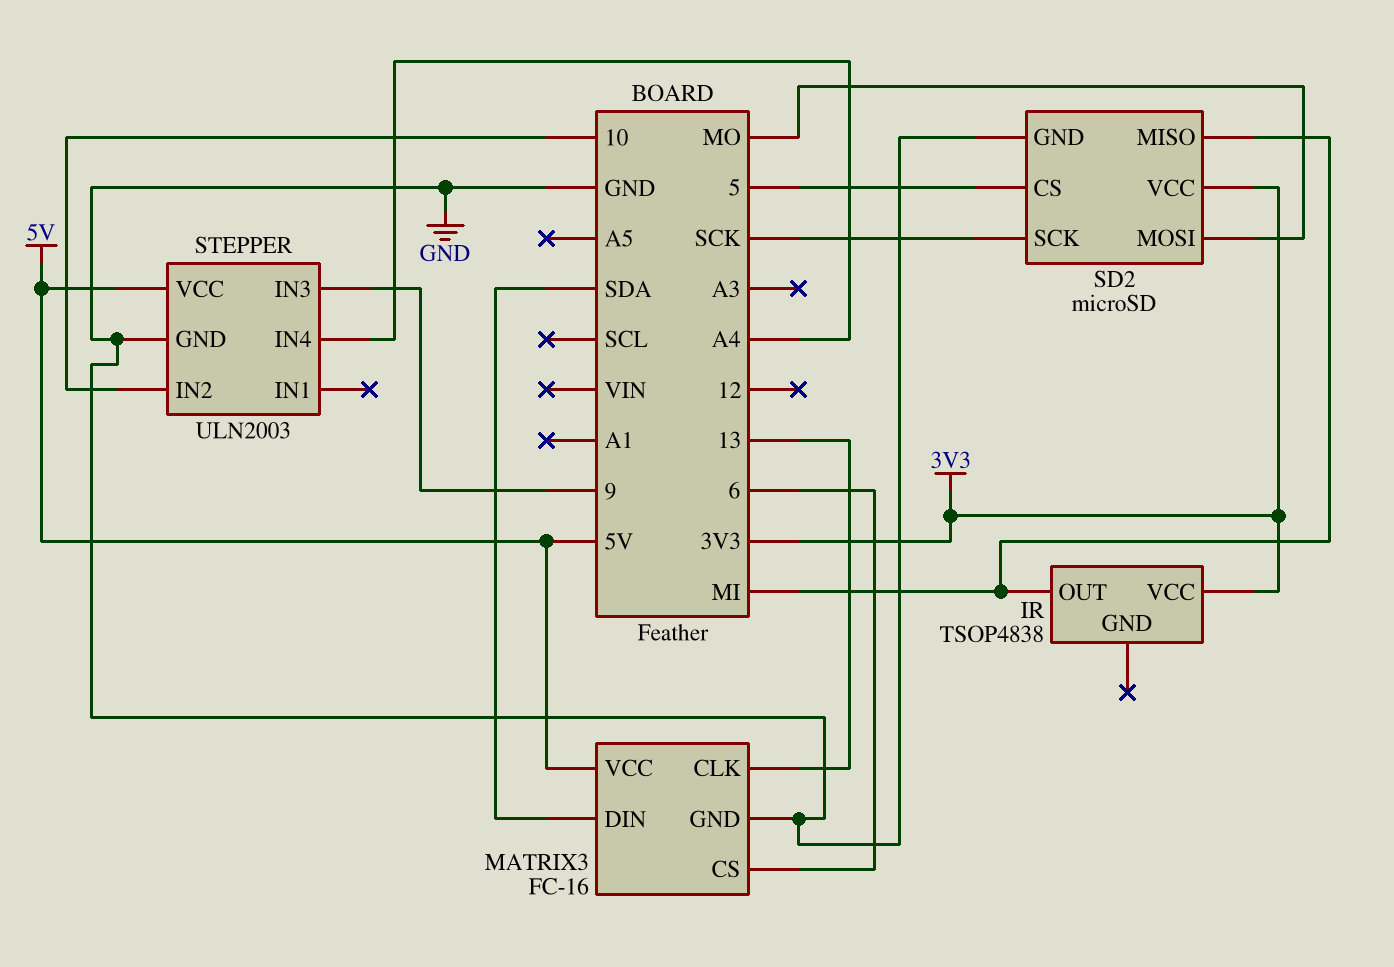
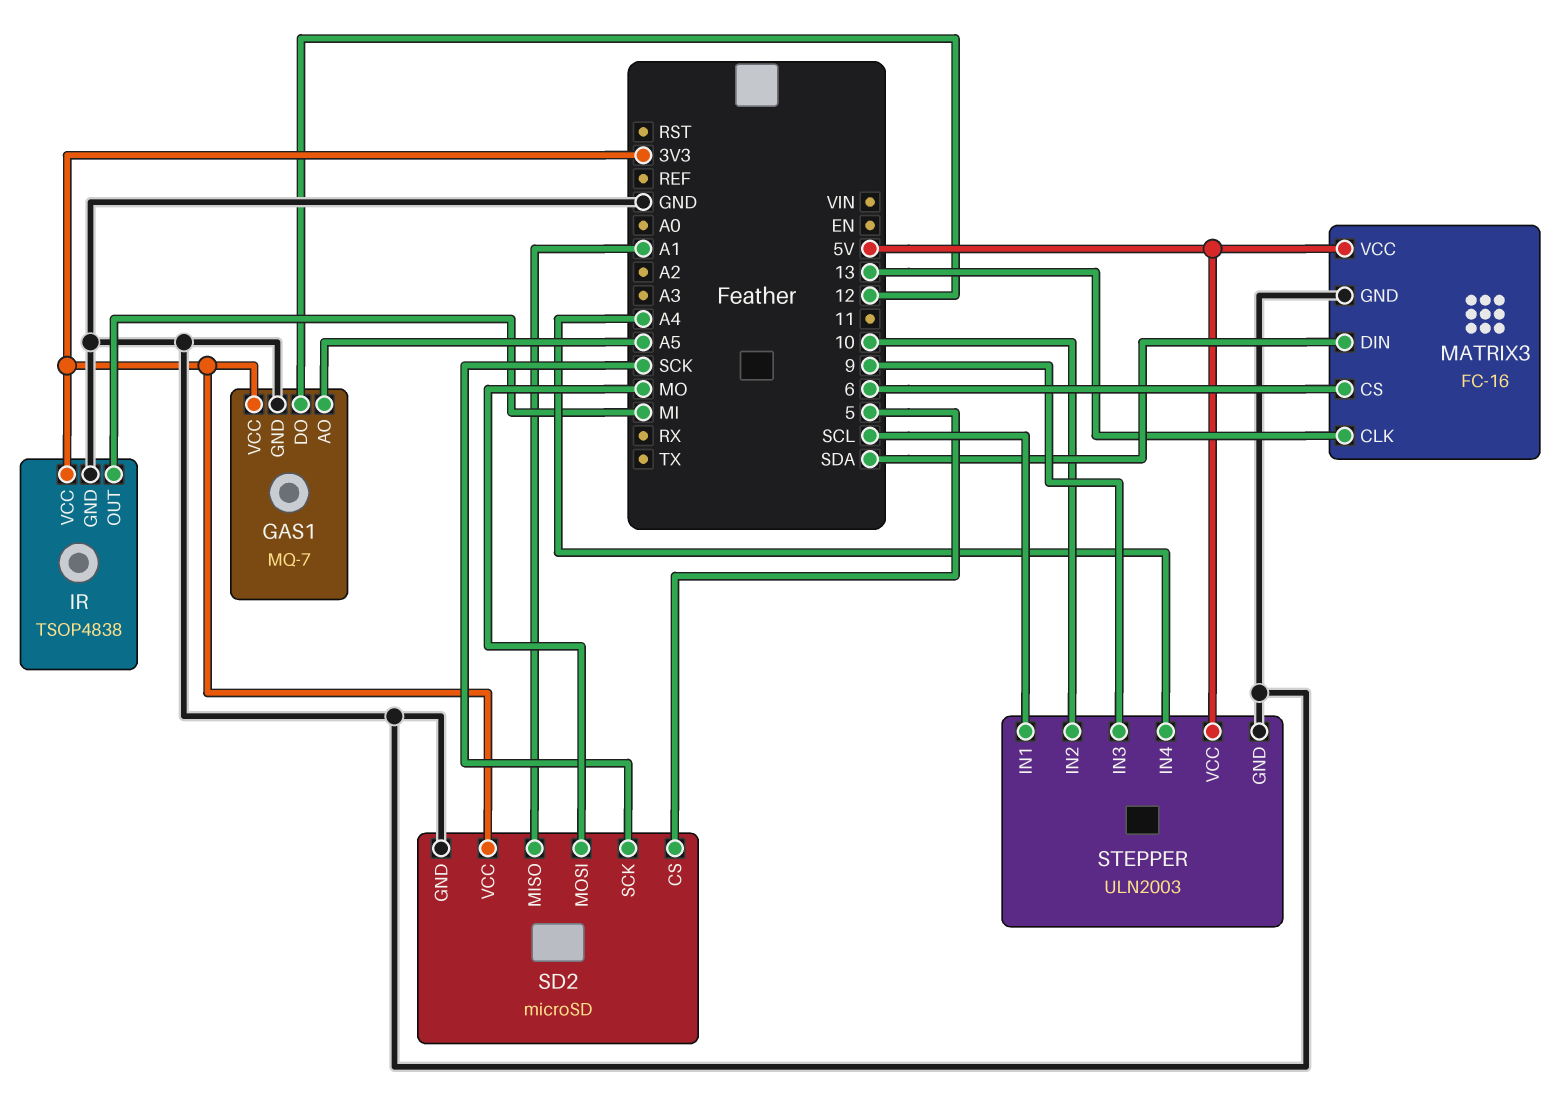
GAS1: none -> MQ-7
GAS1 pin AO: none -> A5
GAS1 pin DO: none -> 12
GAS1 pin GND: none -> GND
GAS1 pin VCC: none -> 3V3
IR pin GND: none -> GND
SD2 pin MISO: MI -> A1
STEPPER pin IN1: none -> SCL

